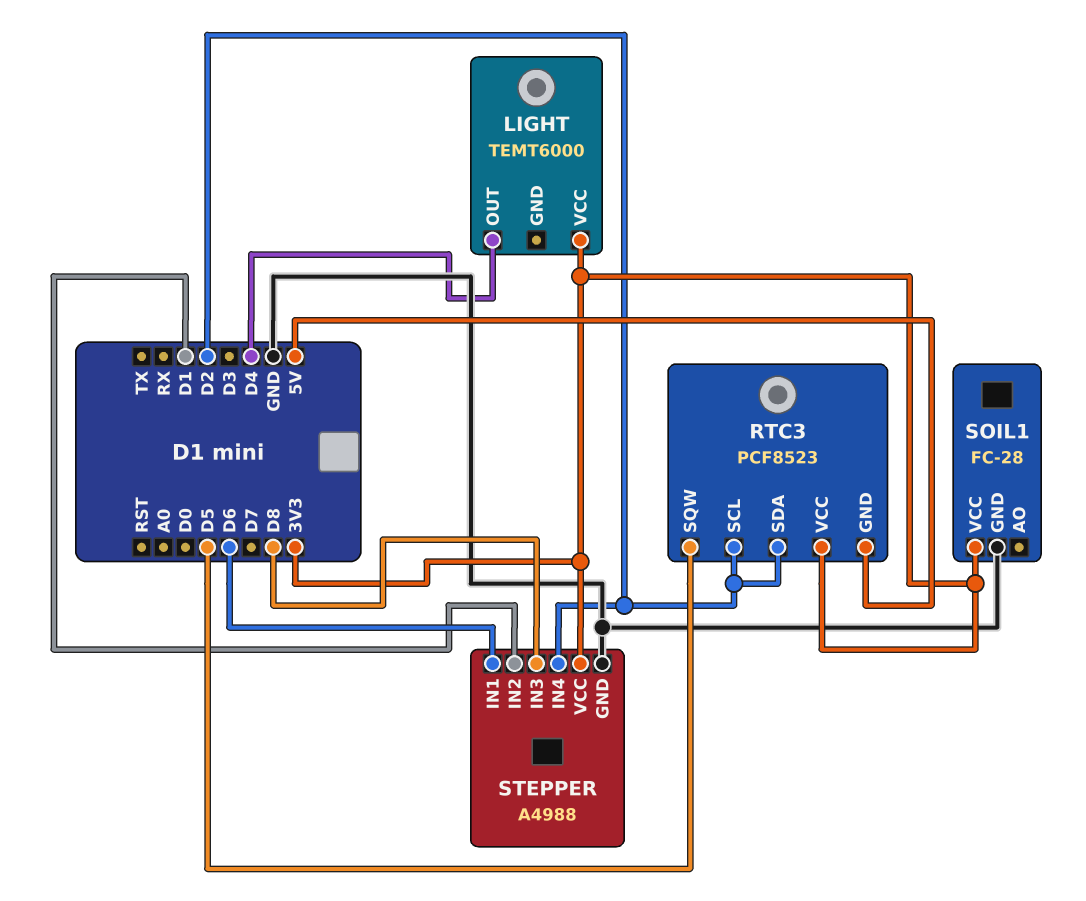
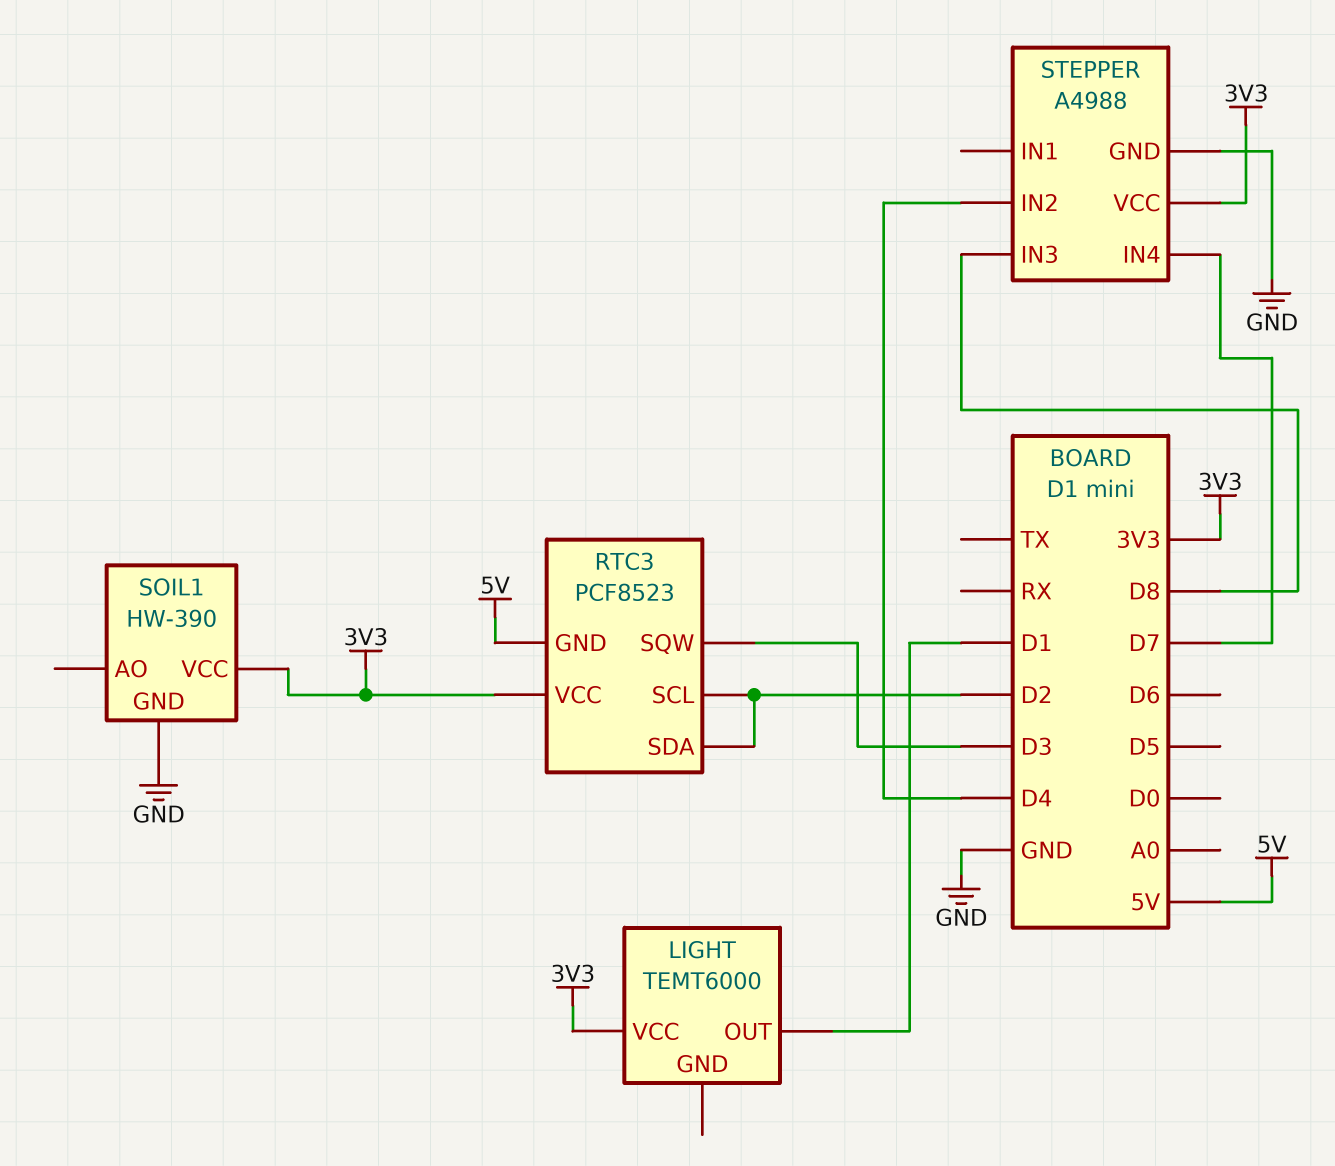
LIGHT pin OUT: D4 -> D1
RTC3 pin SQW: D5 -> D3
SOIL1: FC-28 -> HW-390
STEPPER pin IN1: D6 -> none
STEPPER pin IN2: D1 -> D4
STEPPER pin IN4: D2 -> D7

